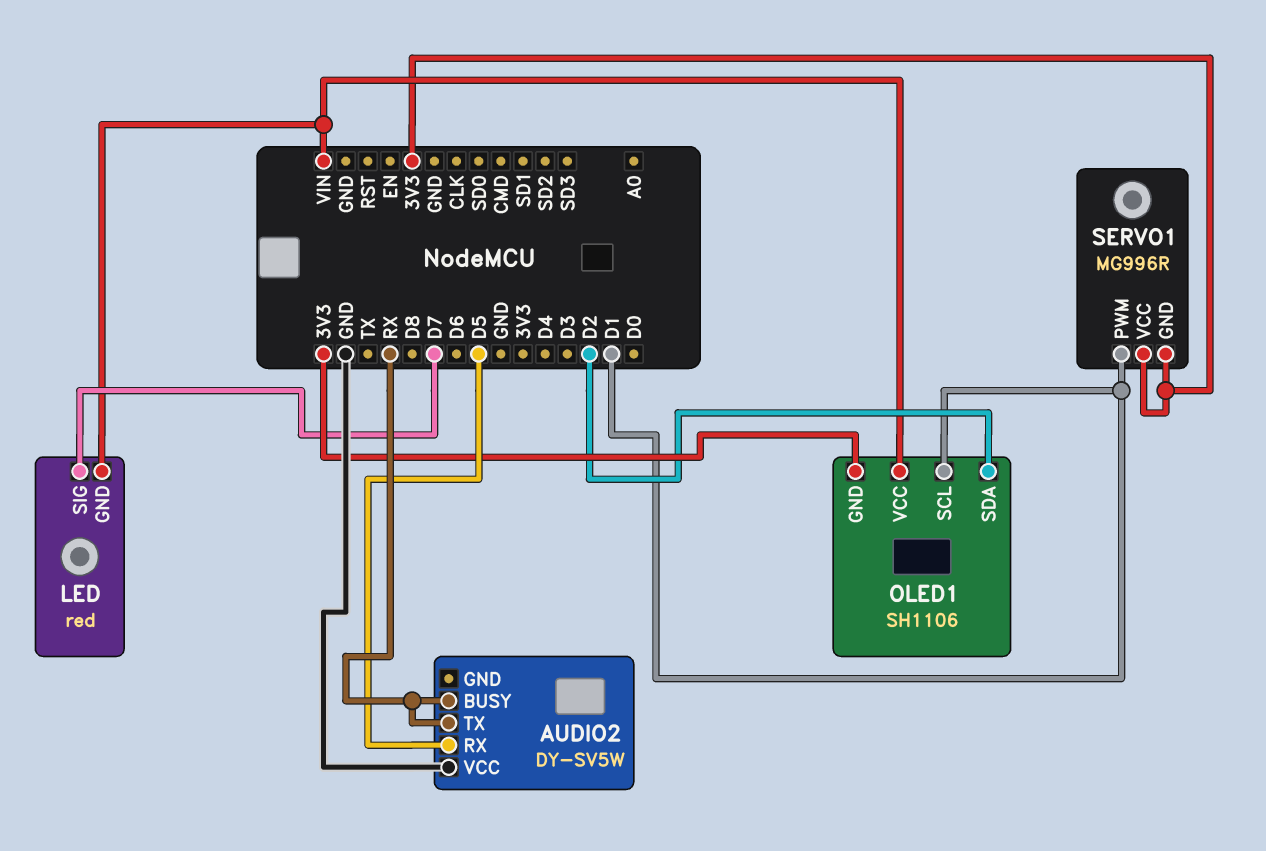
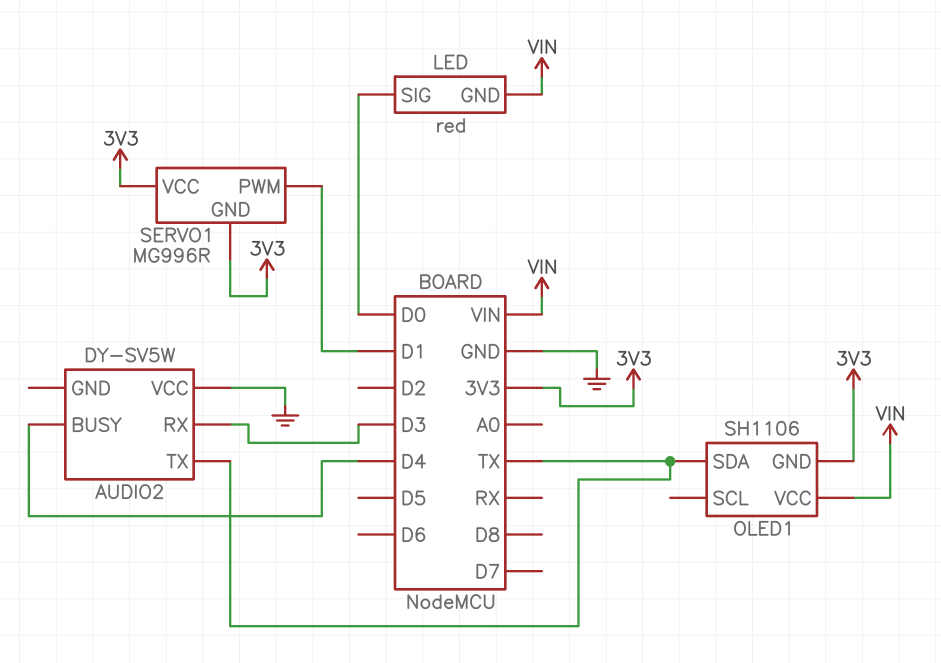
AUDIO2 pin BUSY: RX -> D4
AUDIO2 pin RX: D5 -> D3
AUDIO2 pin TX: RX -> TX
LED pin SIG: D7 -> D0
OLED1 pin SCL: D1 -> none
OLED1 pin SDA: D2 -> TX

